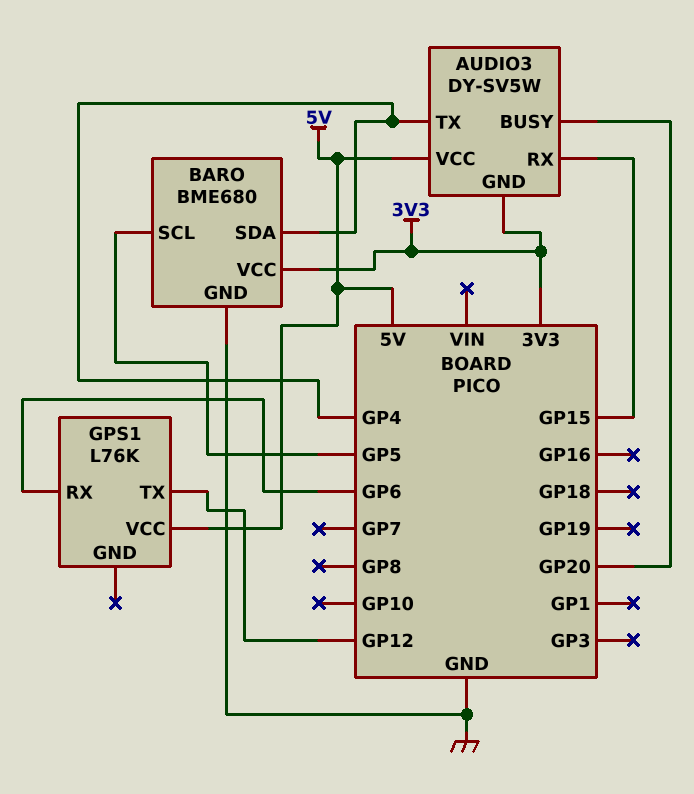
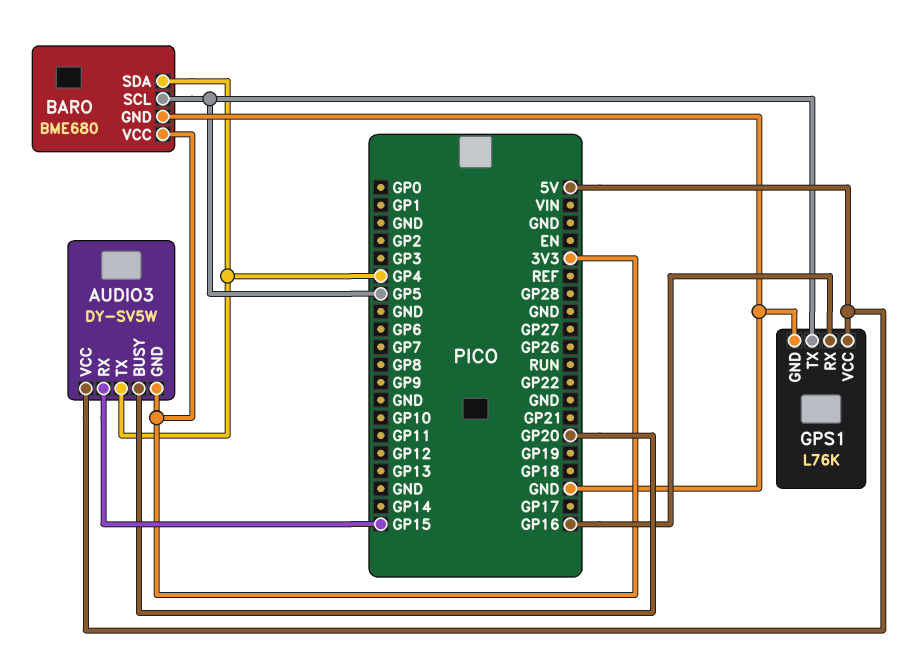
GPS1 pin GND: none -> GND
GPS1 pin RX: GP6 -> GP16
GPS1 pin TX: GP12 -> GP5

